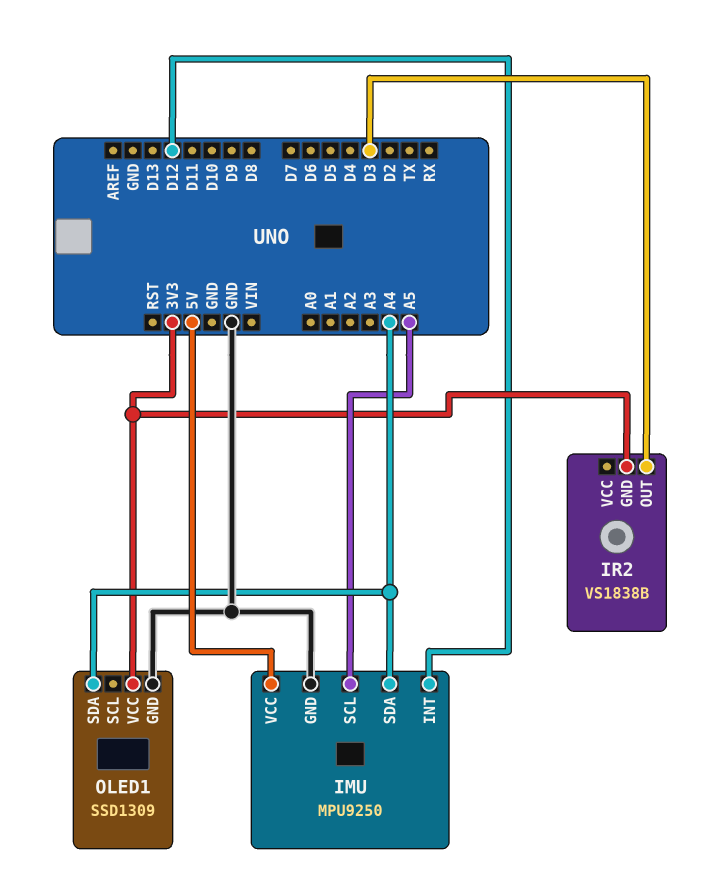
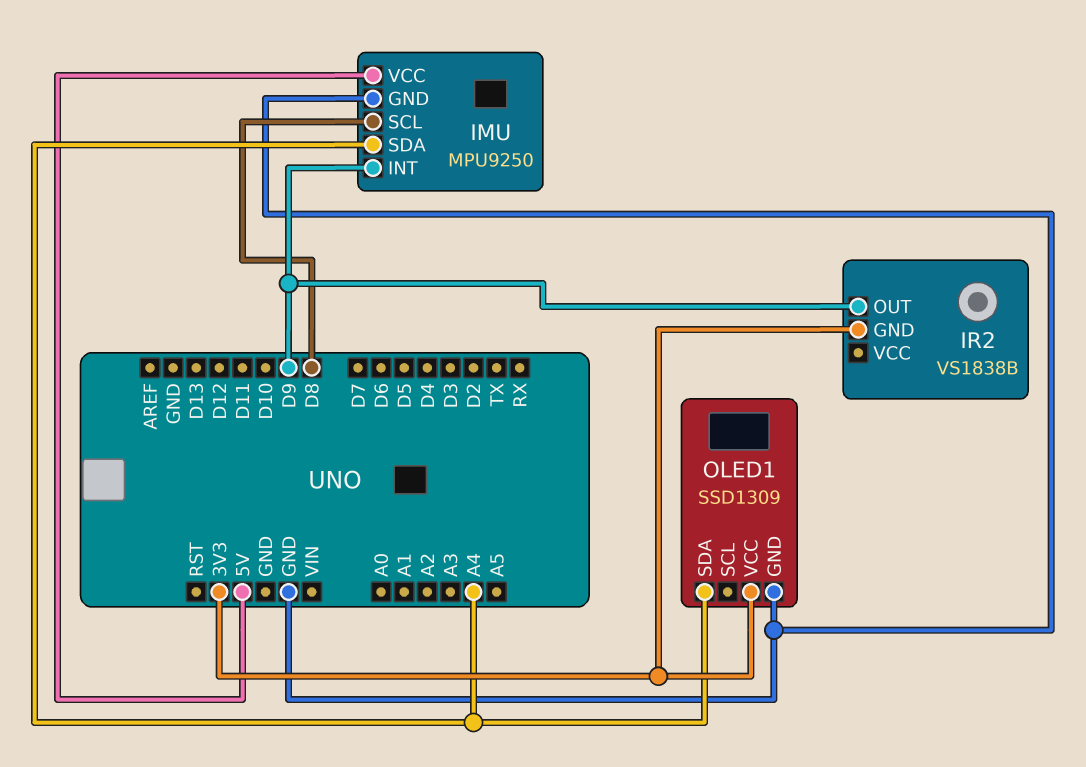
IMU pin INT: D12 -> D9
IMU pin SCL: A5 -> D8
IR2 pin OUT: D3 -> D9

